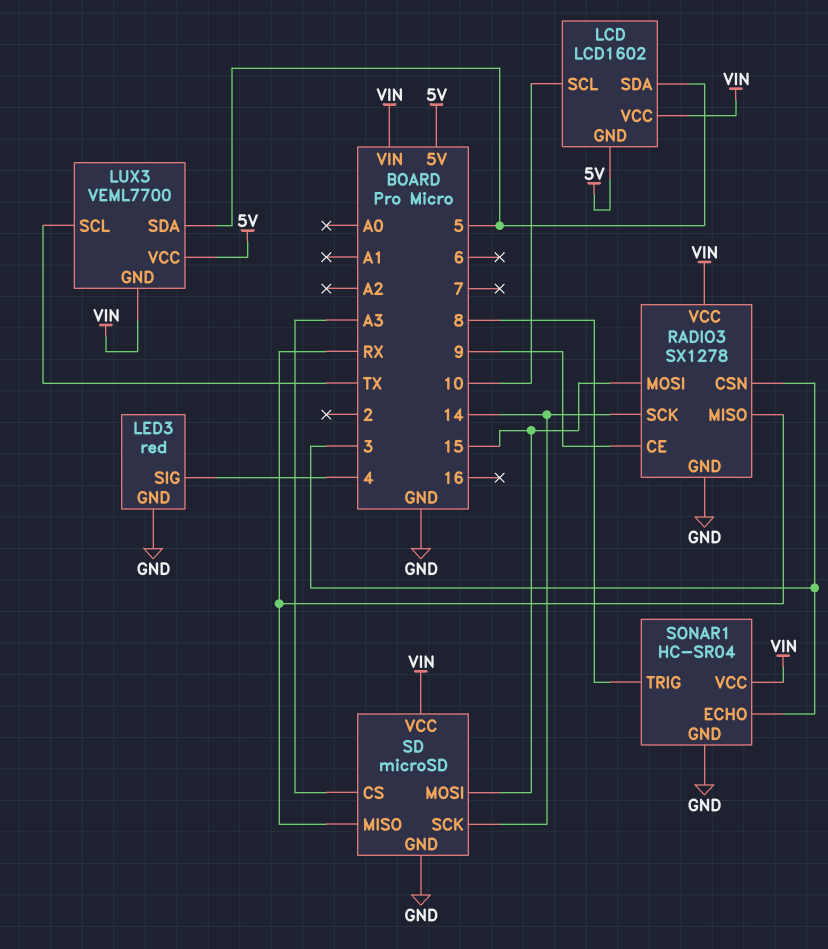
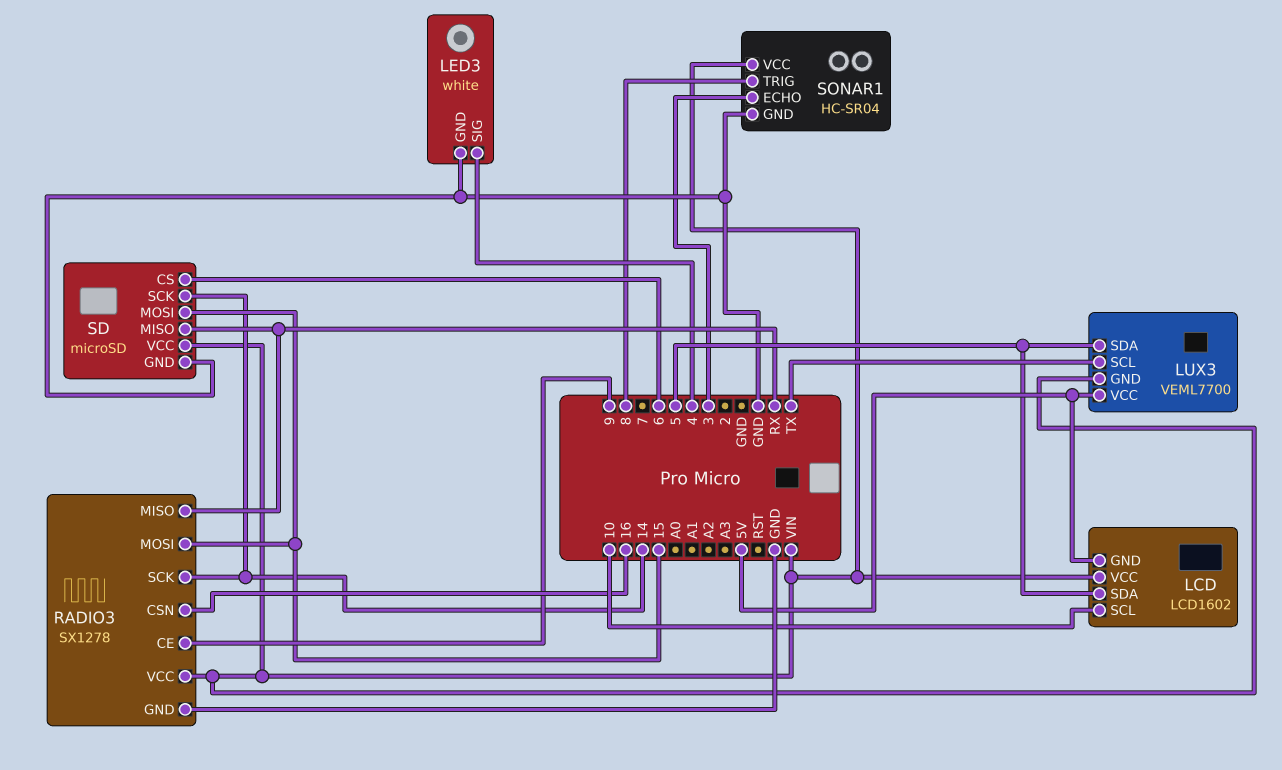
LED3: red -> white
RADIO3 pin CSN: 3 -> 16
SD pin CS: A3 -> 6

